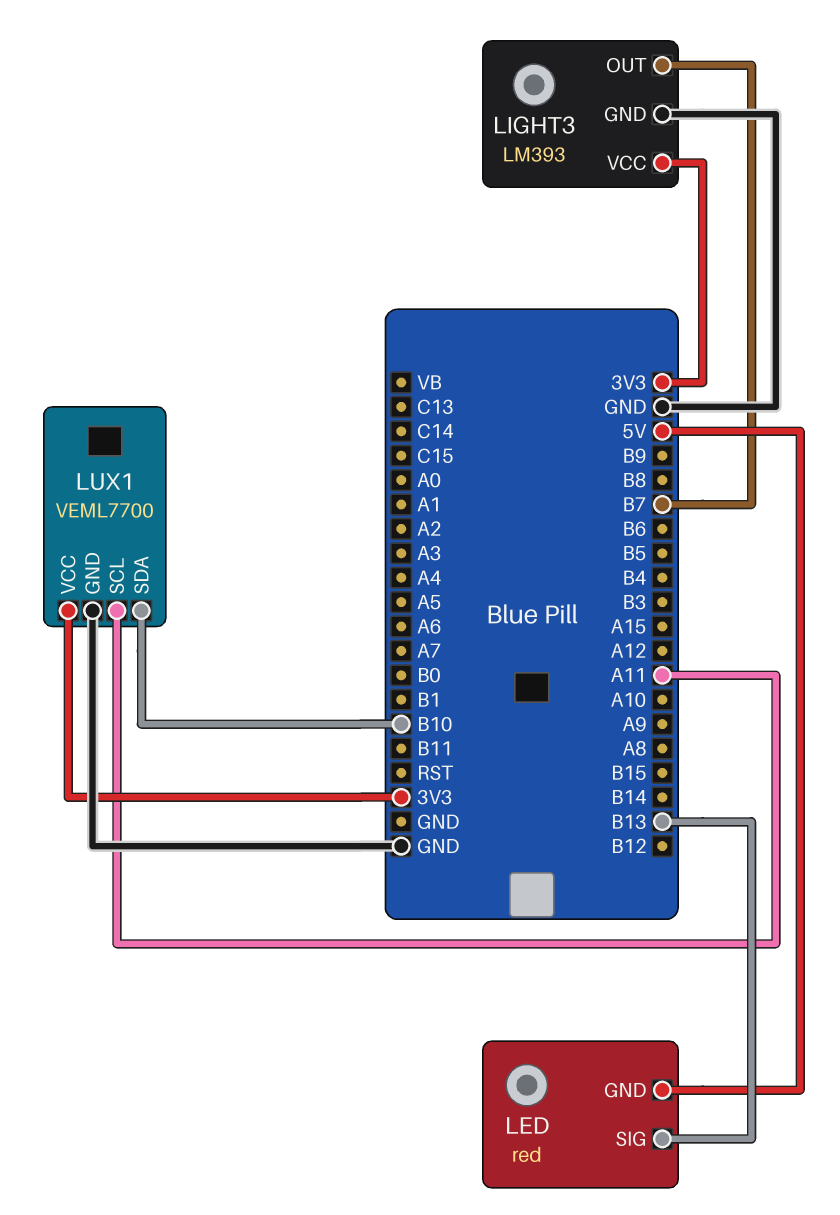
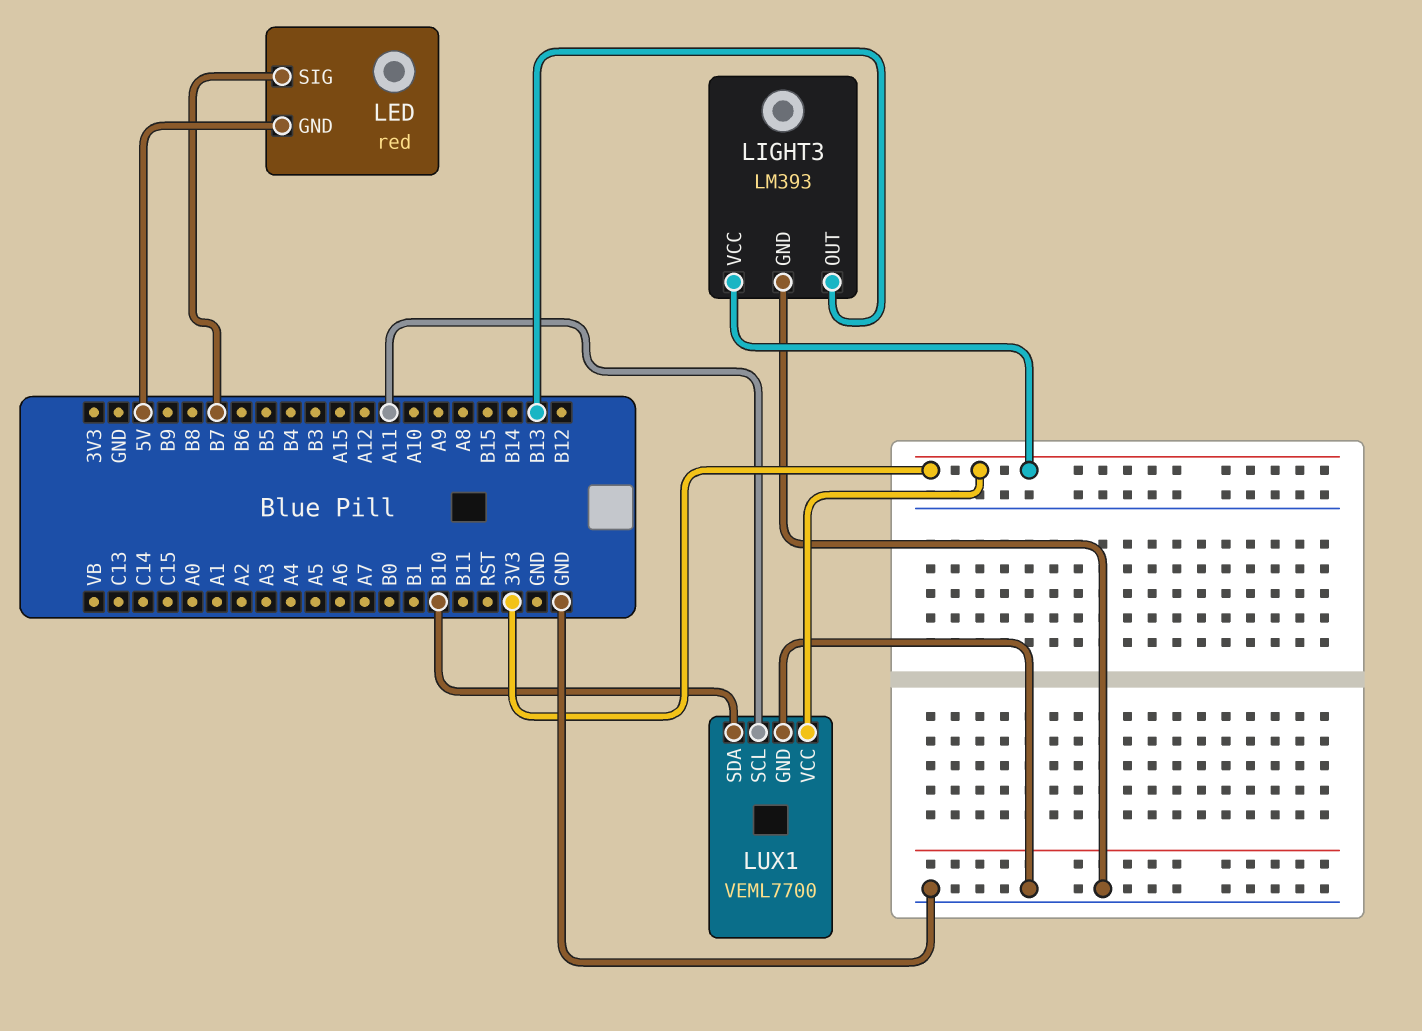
LED pin SIG: B13 -> B7
LIGHT3 pin OUT: B7 -> B13

